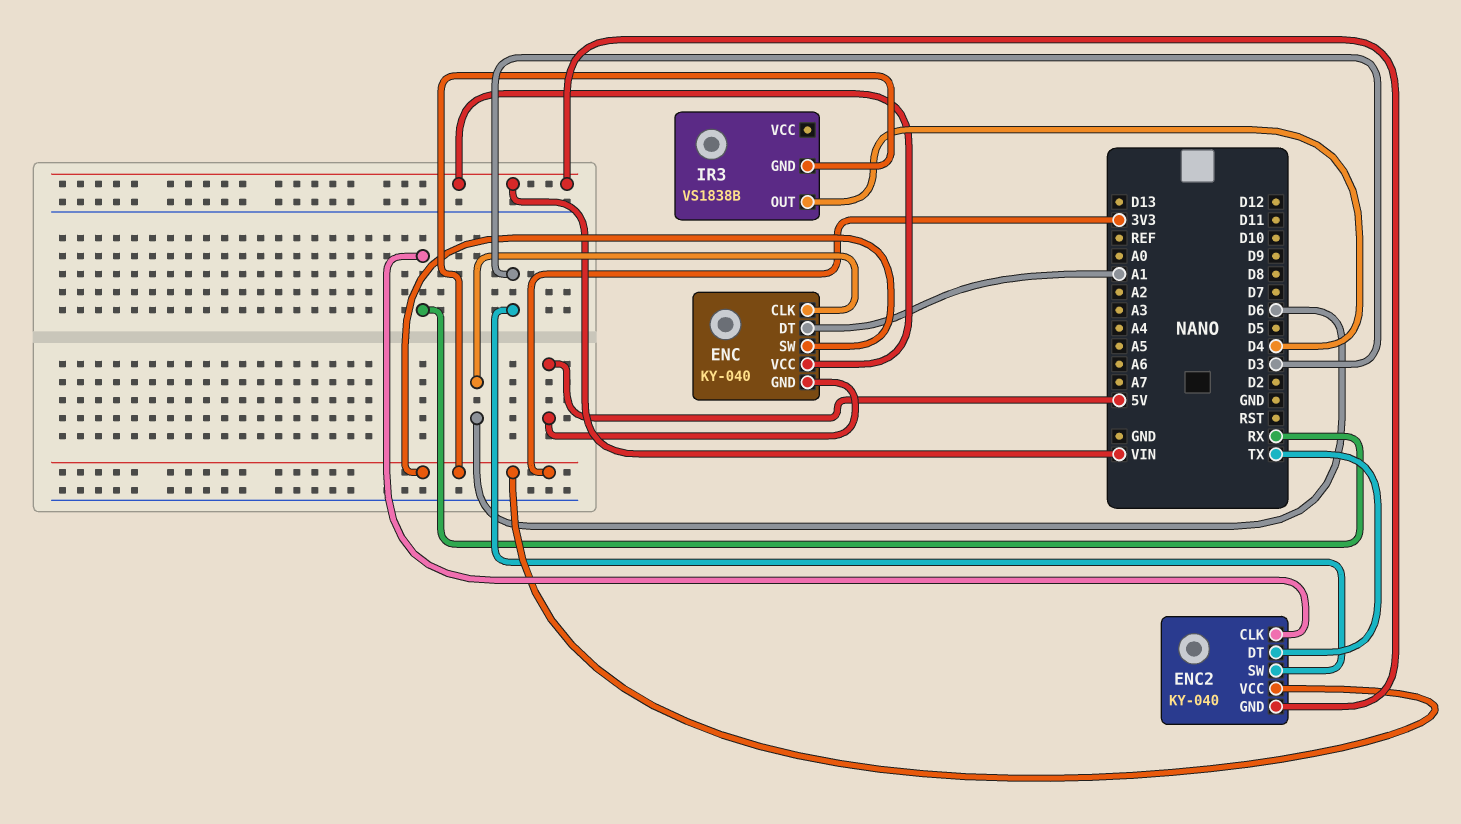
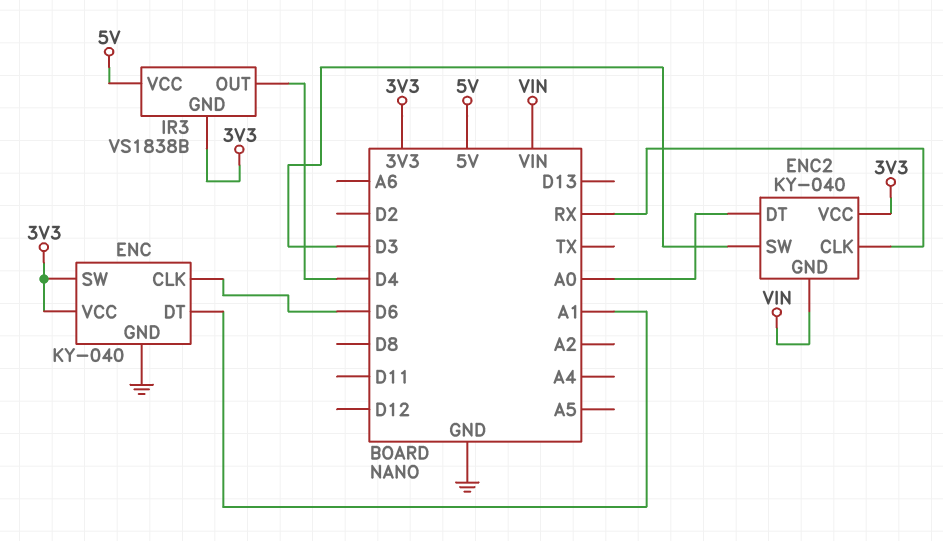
ENC pin GND: 5V -> GND
ENC pin VCC: VIN -> 3V3
ENC2 pin DT: TX -> A0
IR3 pin VCC: none -> 5V

